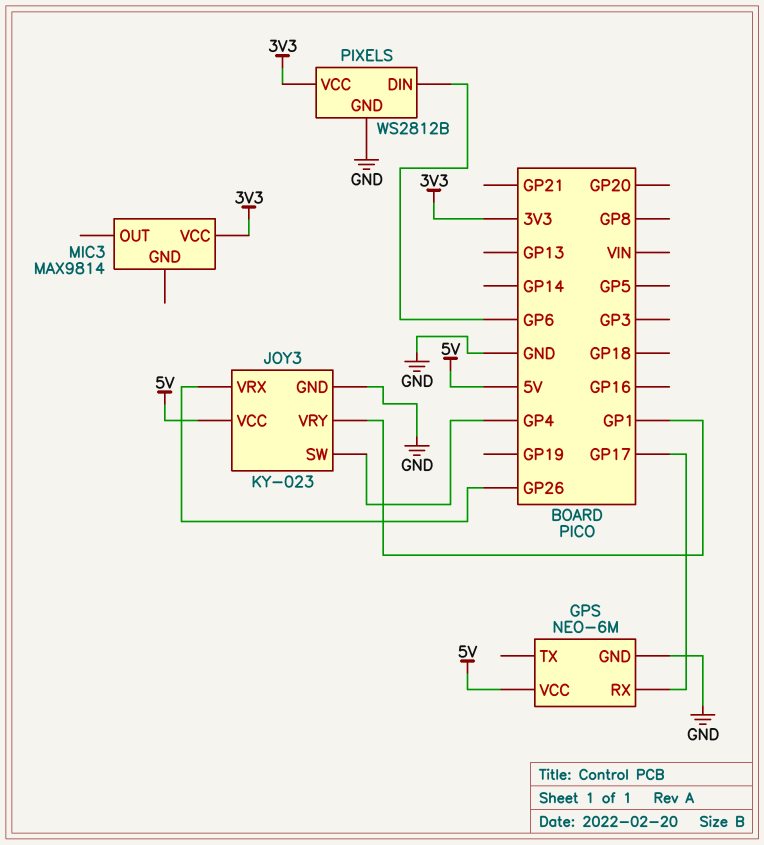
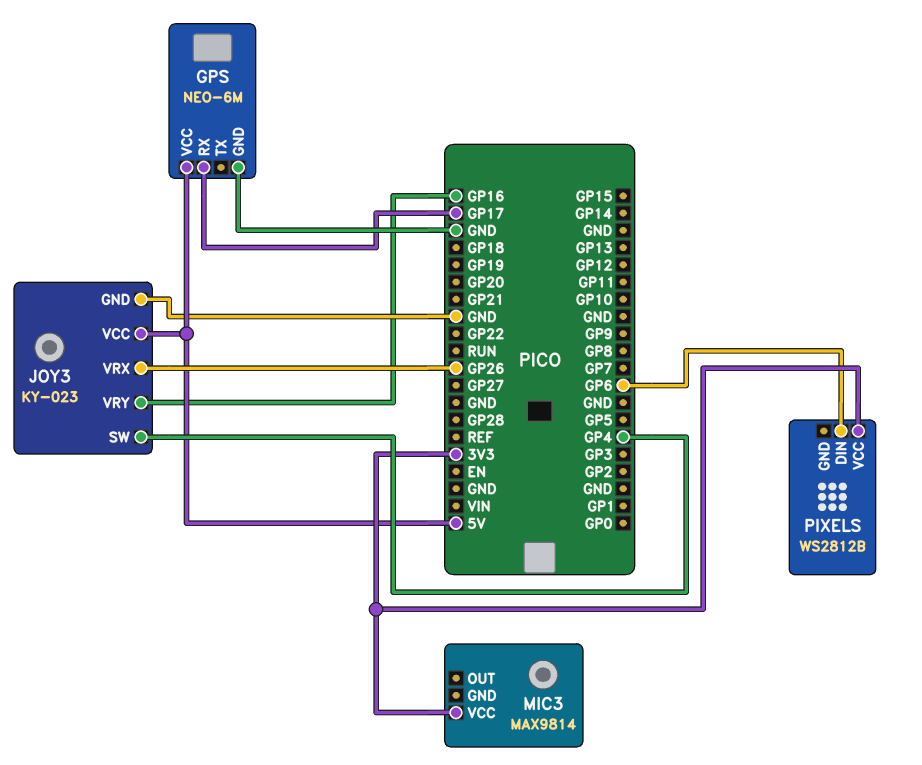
JOY3 pin VRY: GP1 -> GP16
PIXELS pin GND: GND -> none

